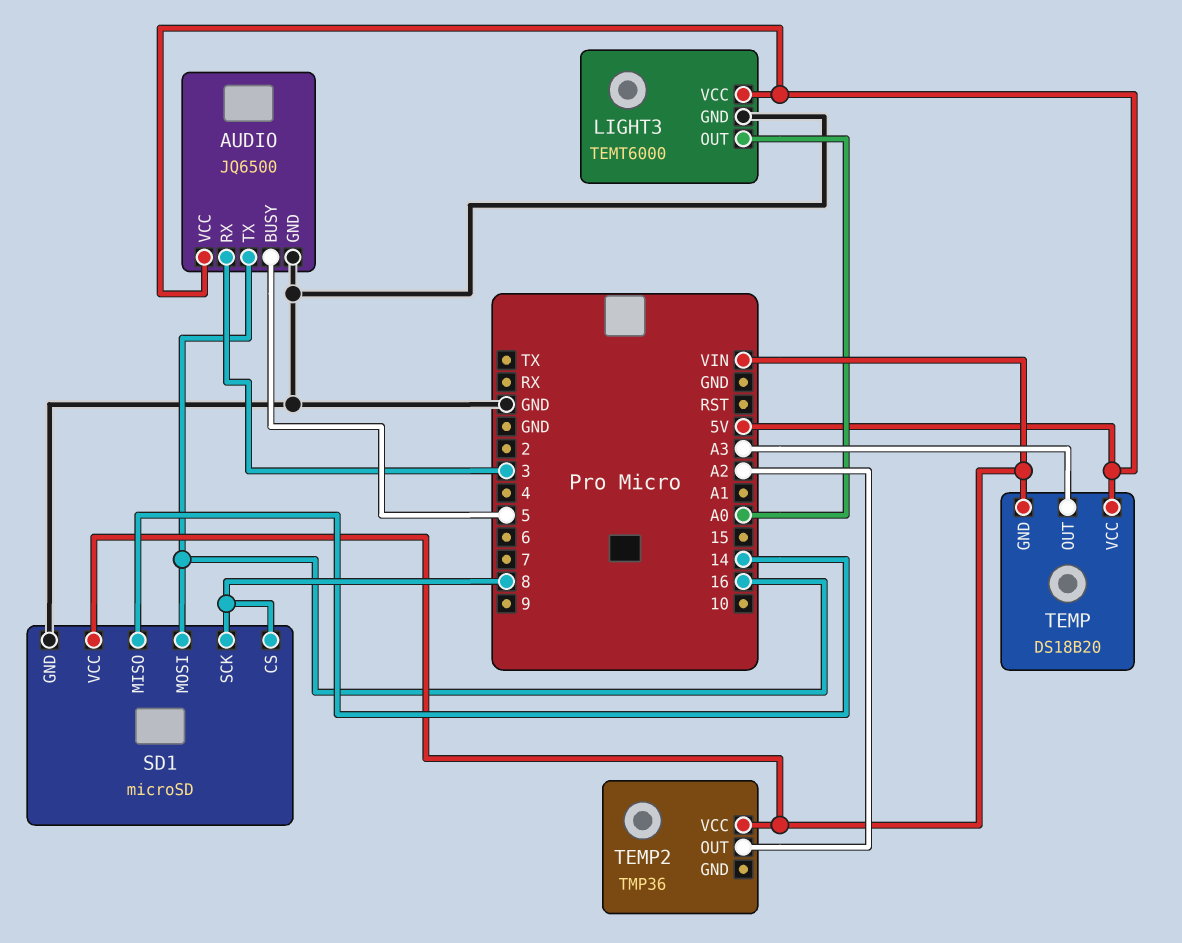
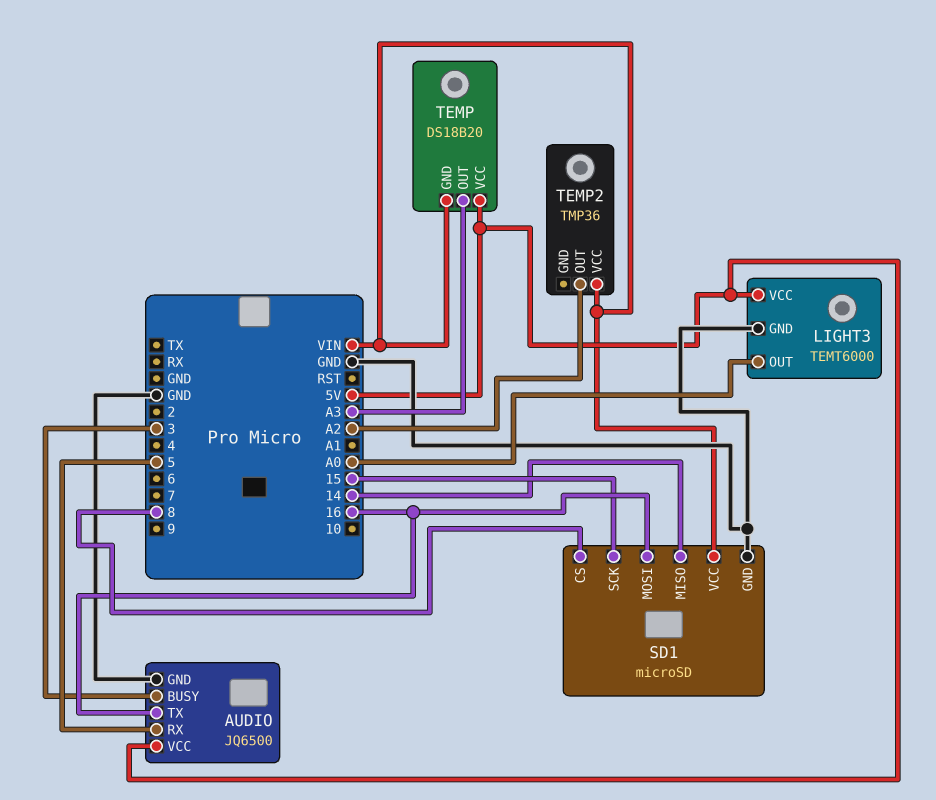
AUDIO pin BUSY: 5 -> 3
AUDIO pin RX: 3 -> 5
SD1 pin SCK: 8 -> 15

